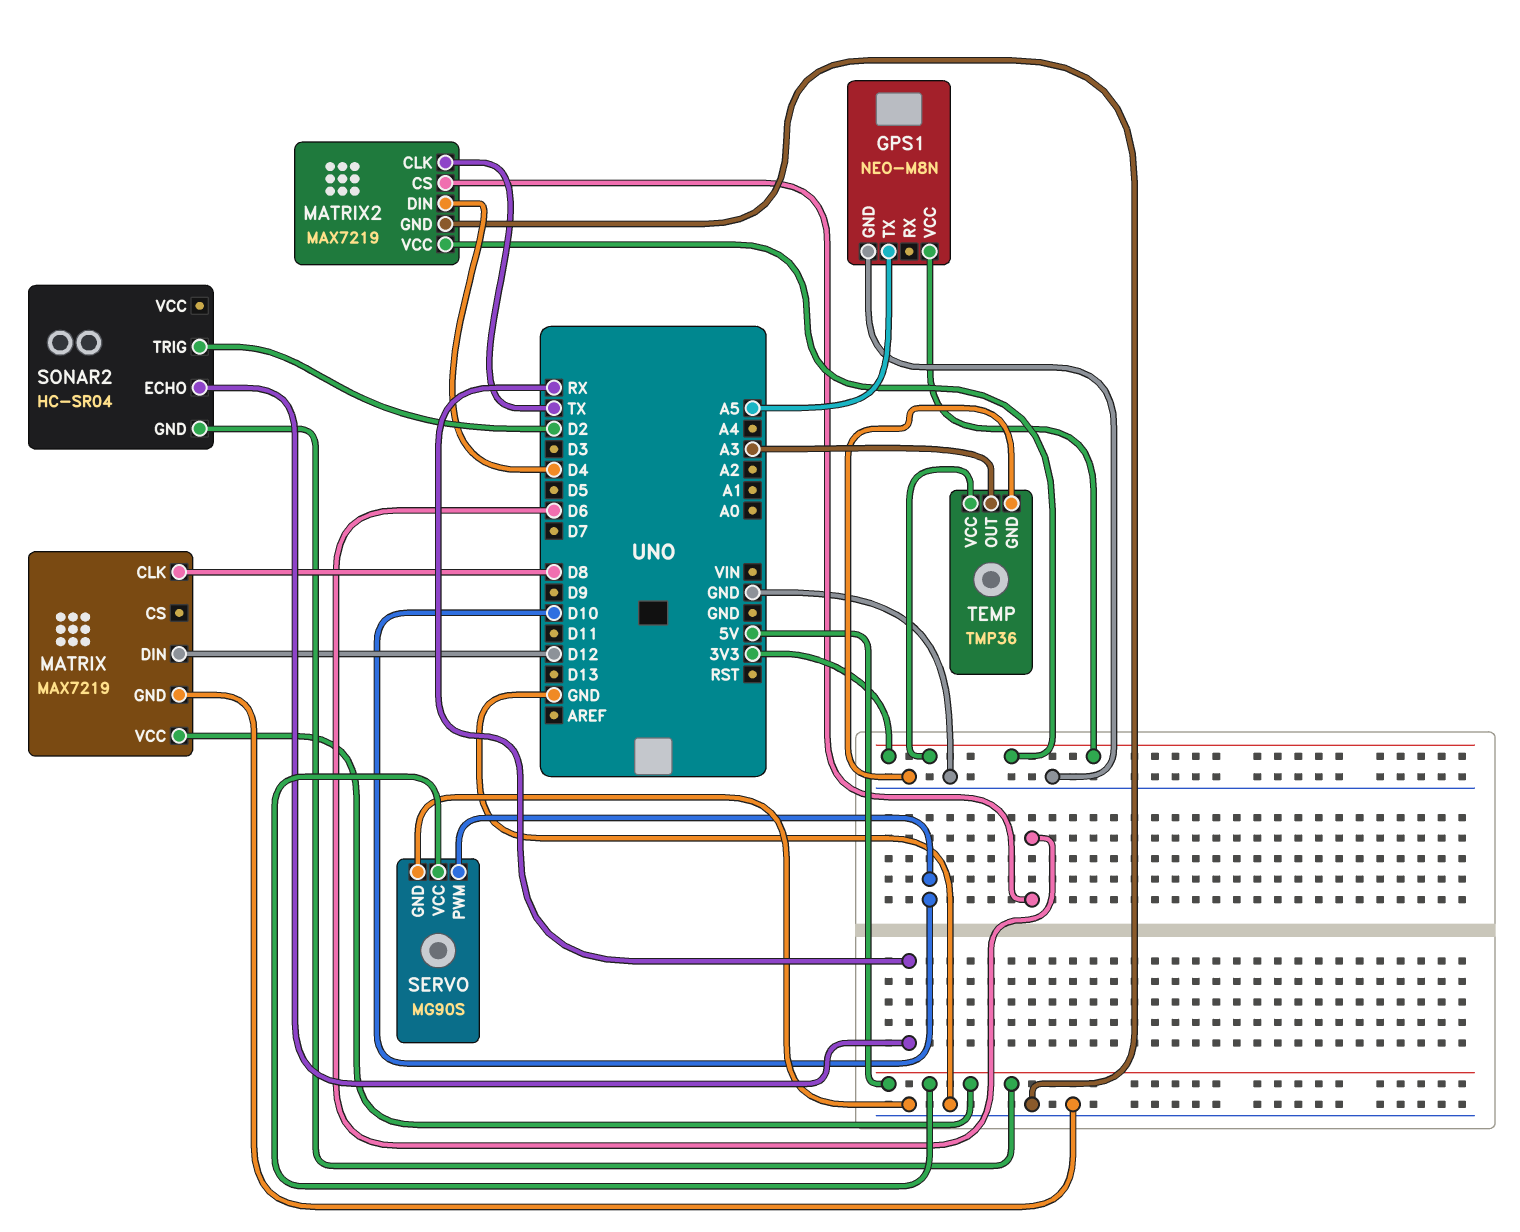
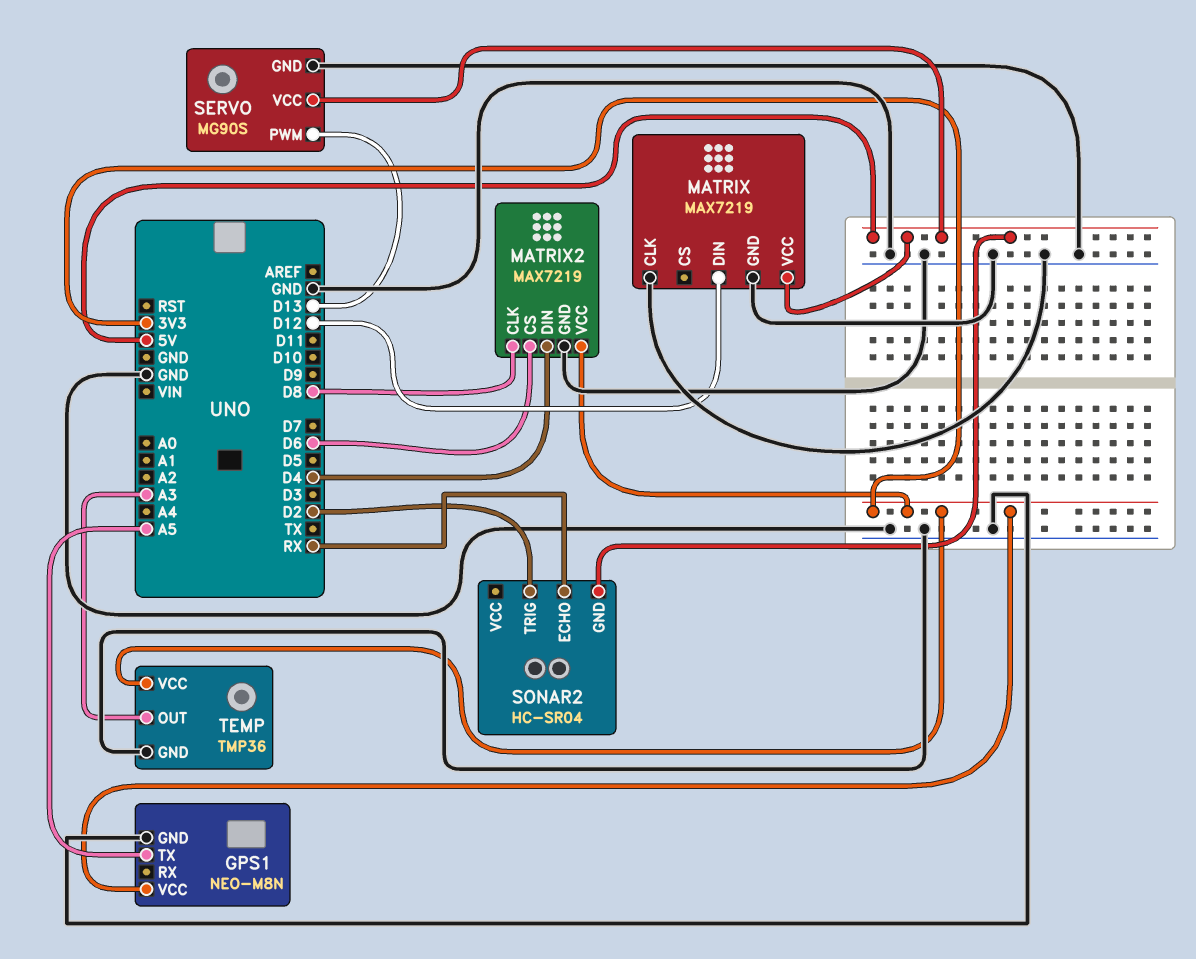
MATRIX pin CLK: D8 -> GND
MATRIX2 pin CLK: TX -> D8
SERVO pin PWM: D10 -> D13

